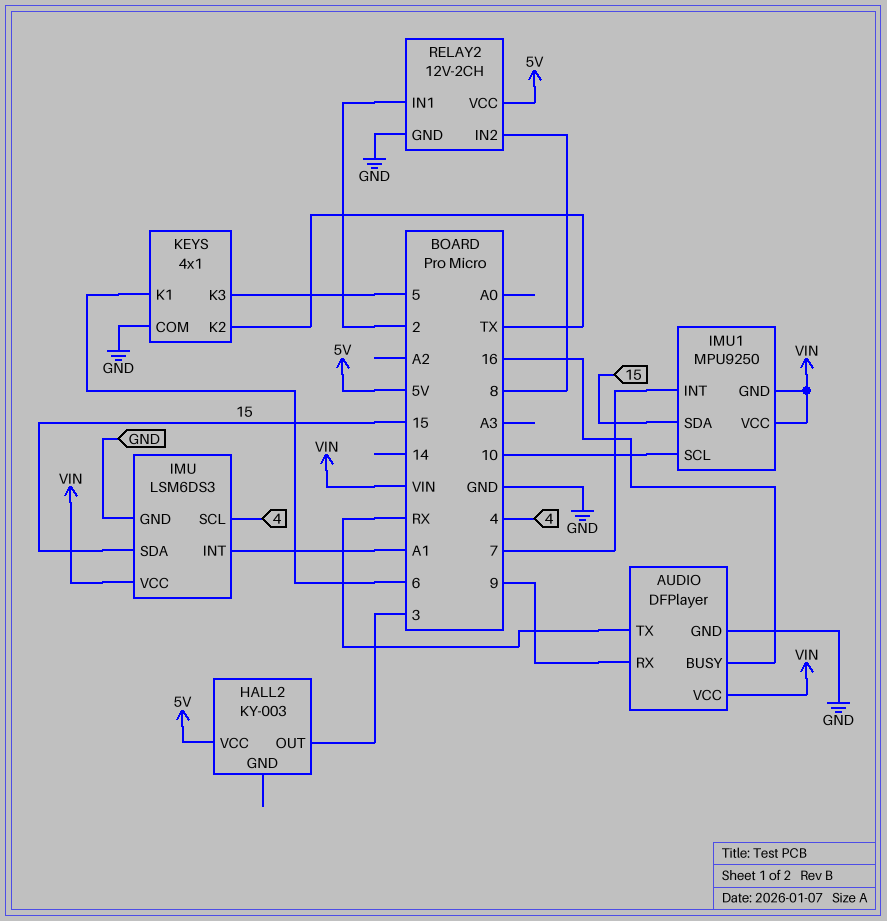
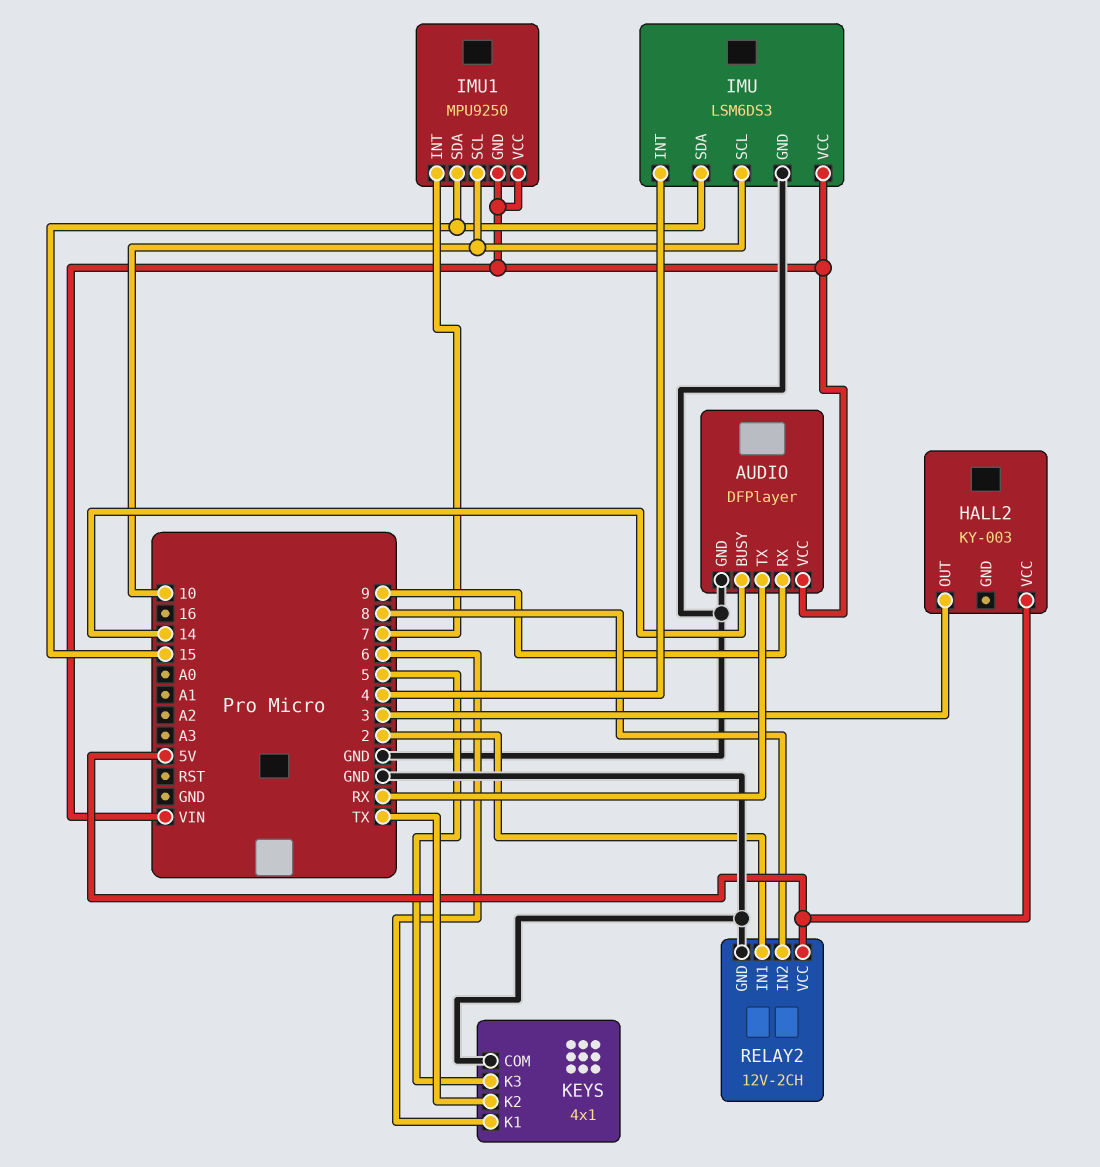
AUDIO pin BUSY: 16 -> 14
IMU pin INT: A1 -> 4
IMU pin SCL: 4 -> 10

